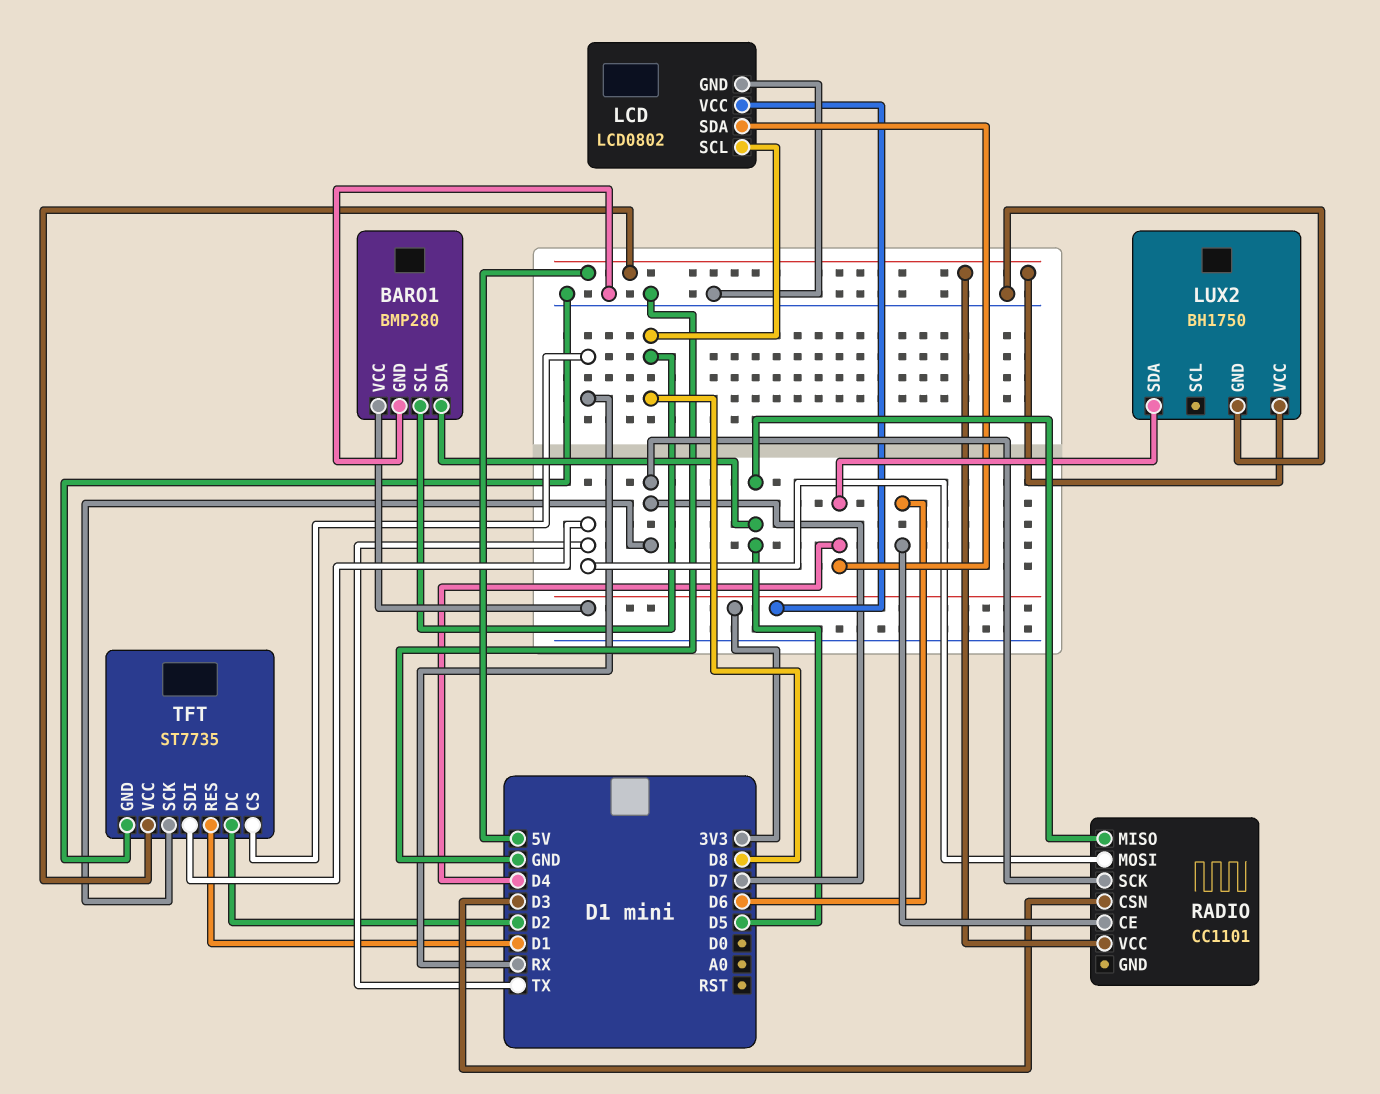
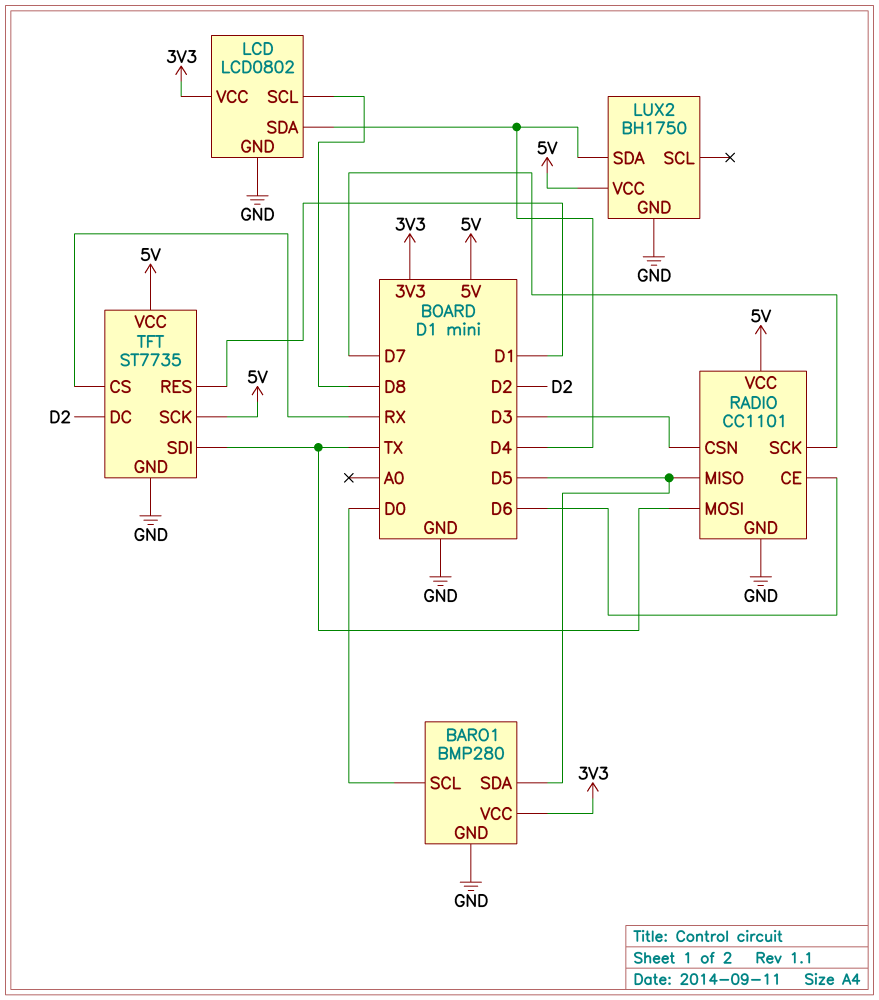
BARO1 pin SCL: D8 -> D0
RADIO pin GND: none -> GND
TFT pin SCK: D7 -> 5V

